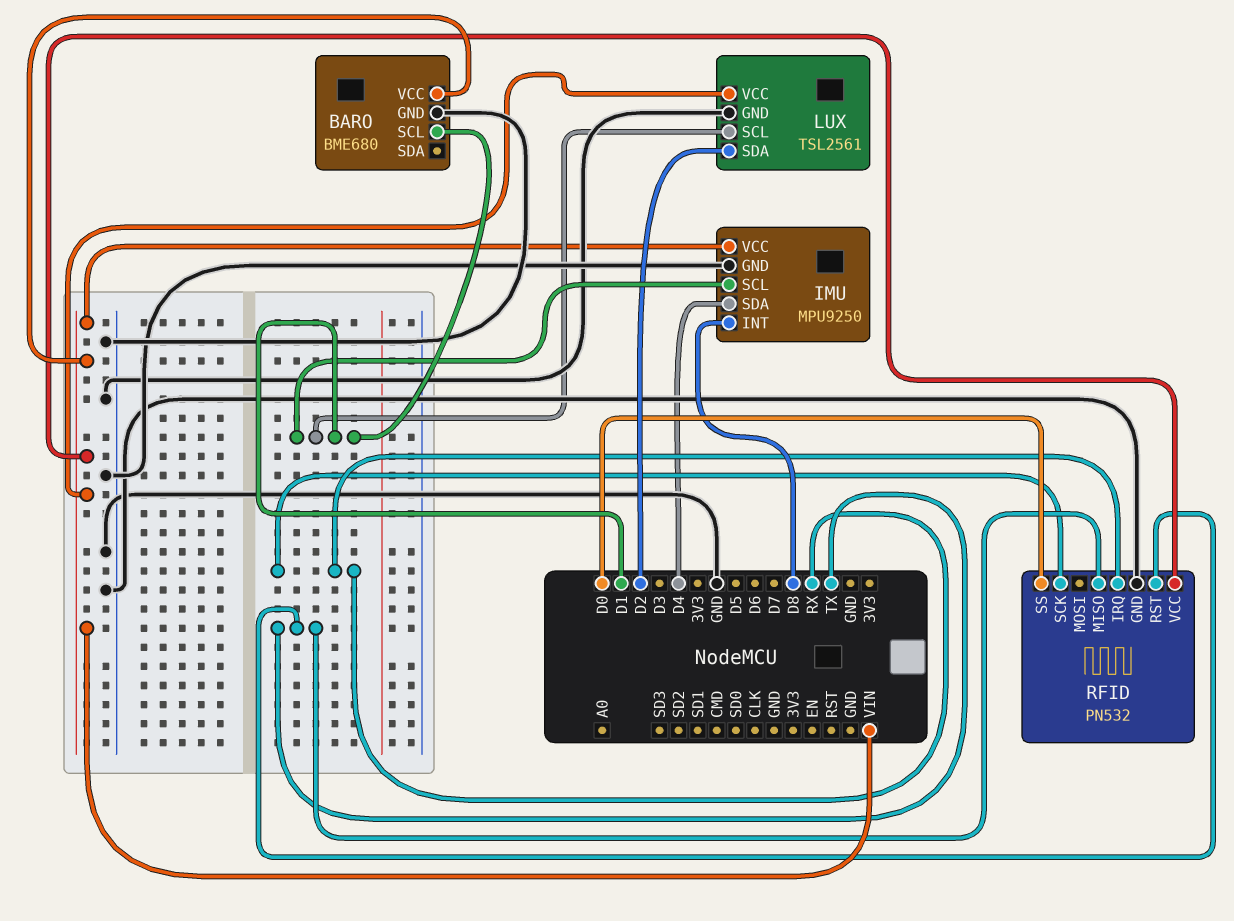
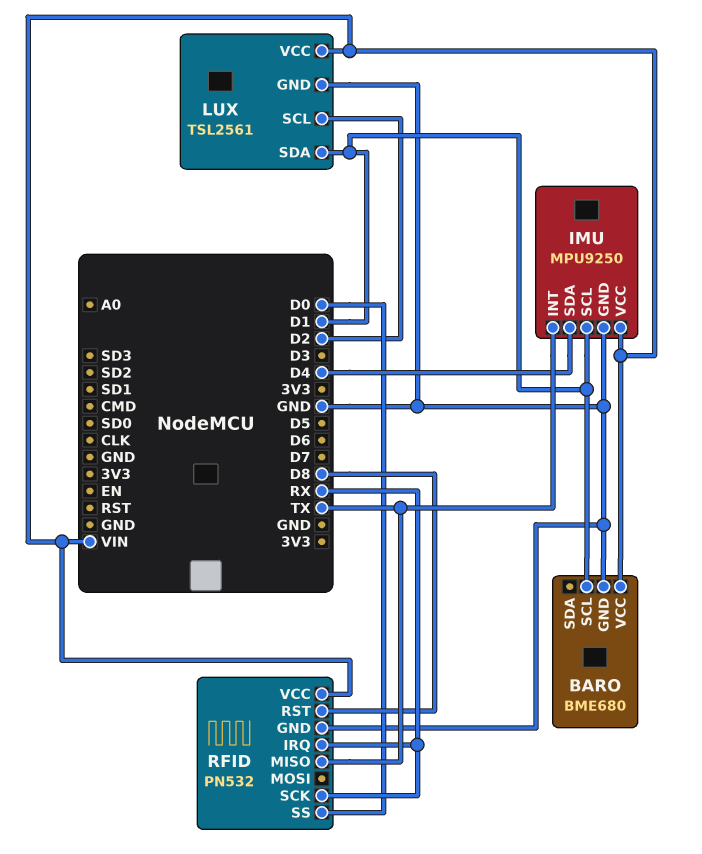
IMU pin INT: D8 -> TX
LUX pin SCL: D1 -> D2
LUX pin SDA: D2 -> D1
RFID pin RST: TX -> D8

